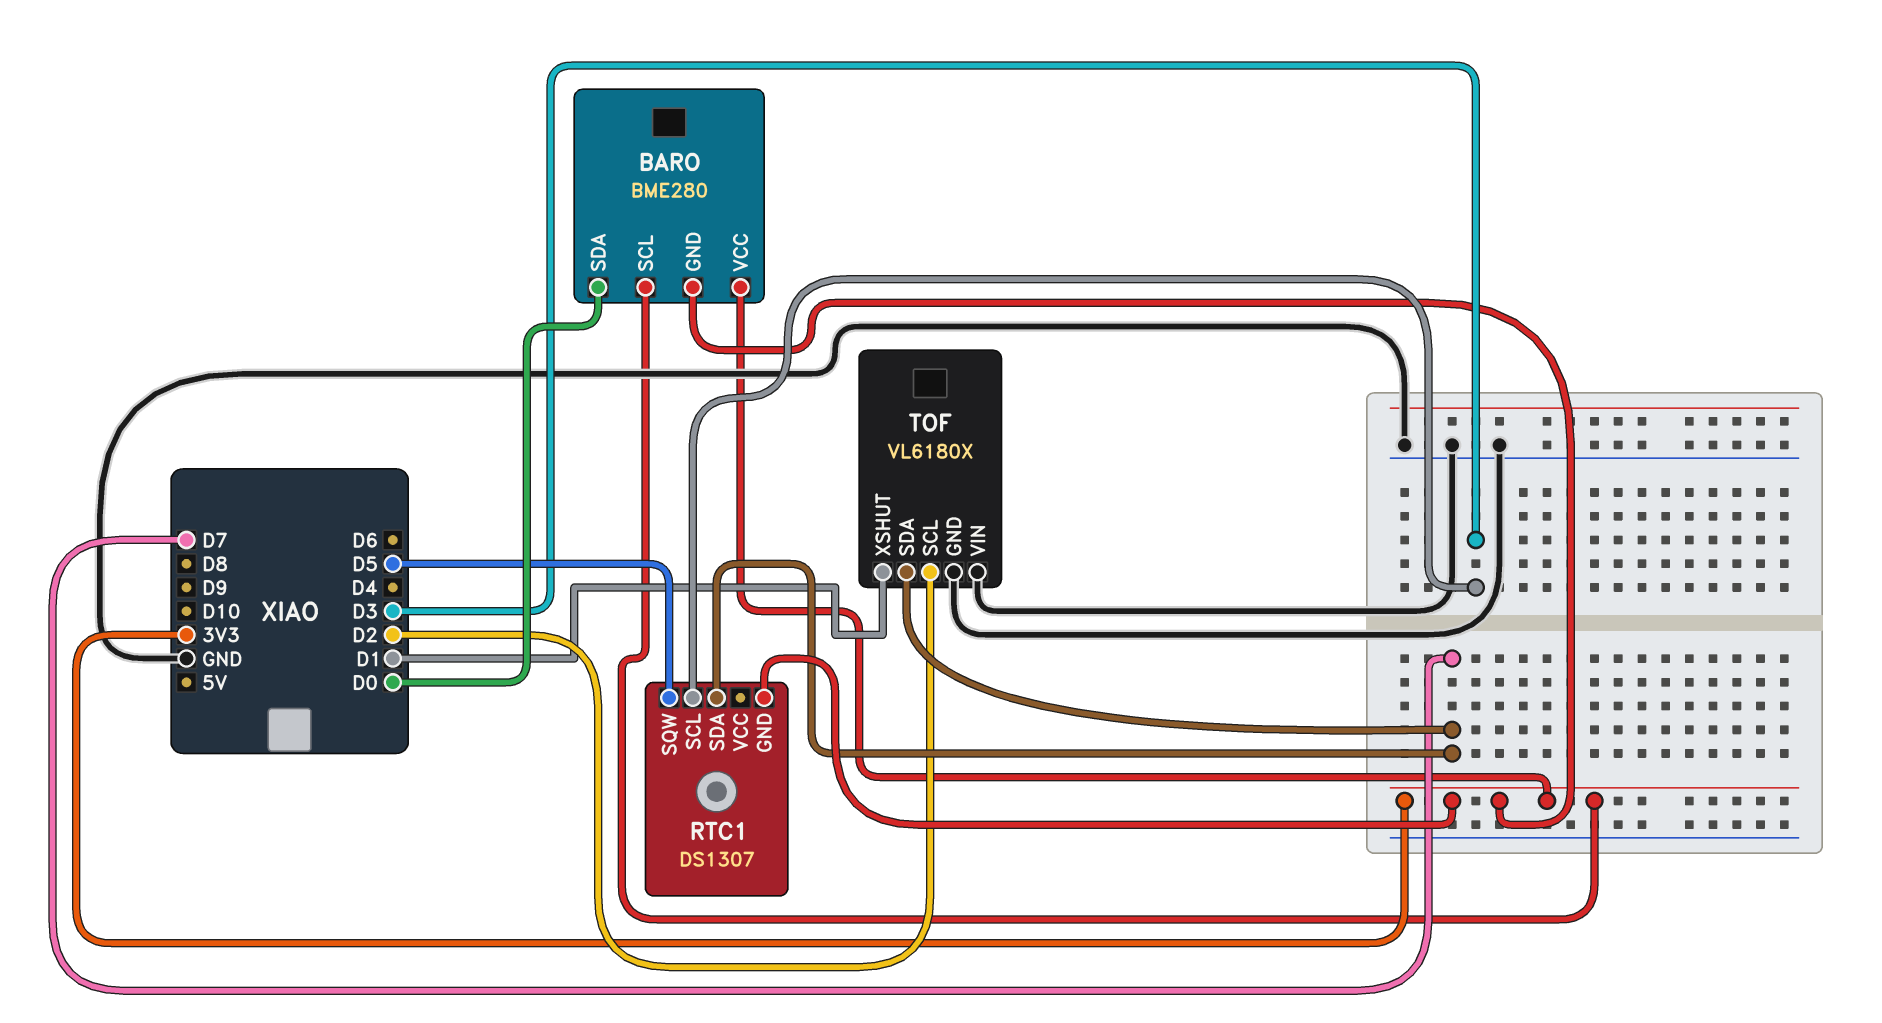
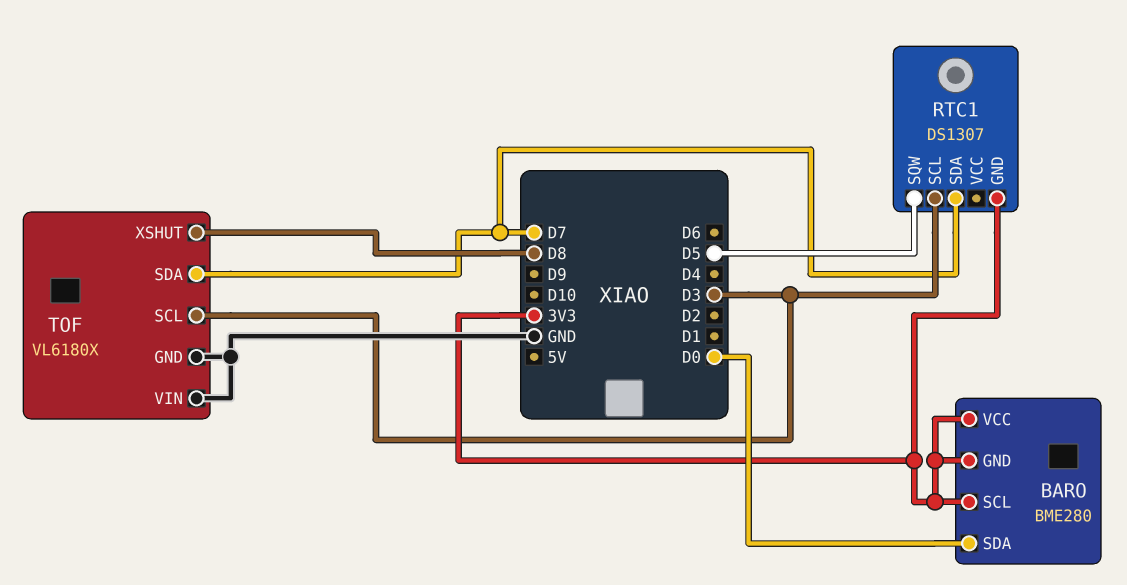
TOF pin SCL: D2 -> D3
TOF pin XSHUT: D1 -> D8

